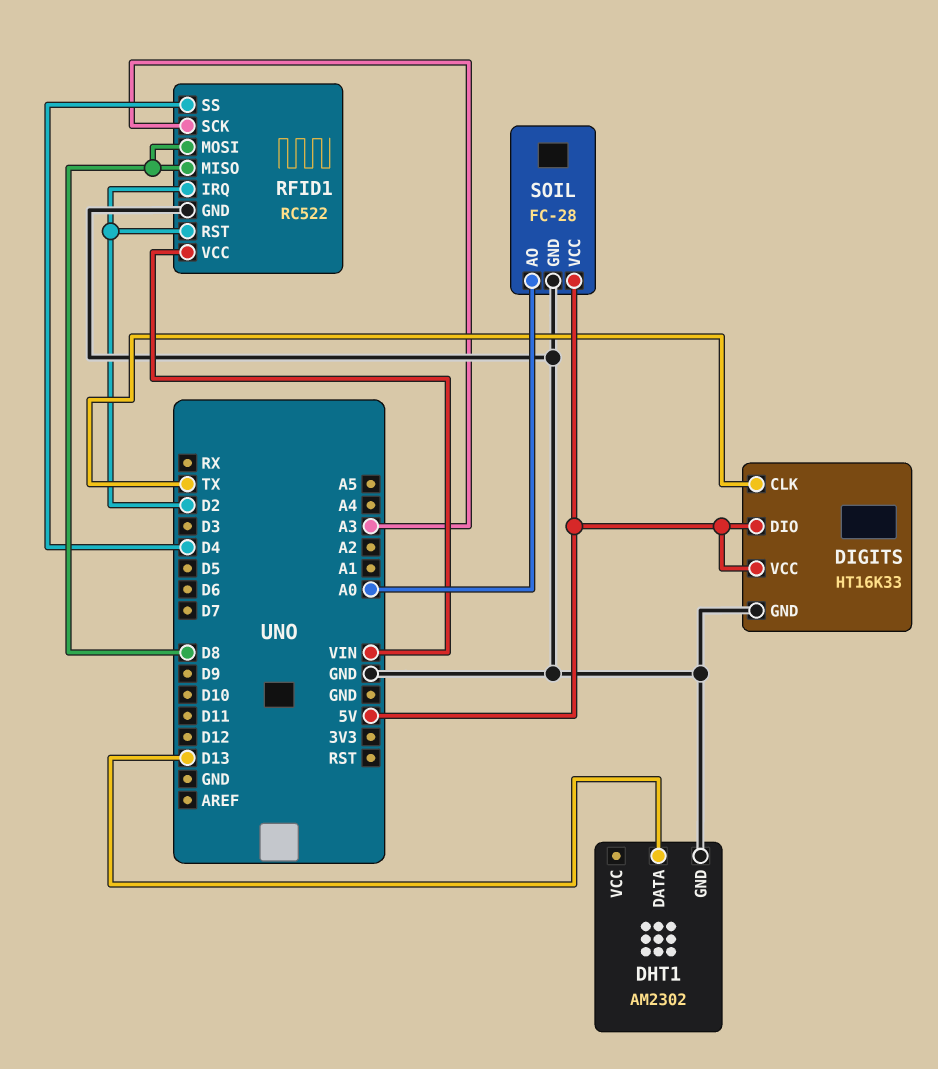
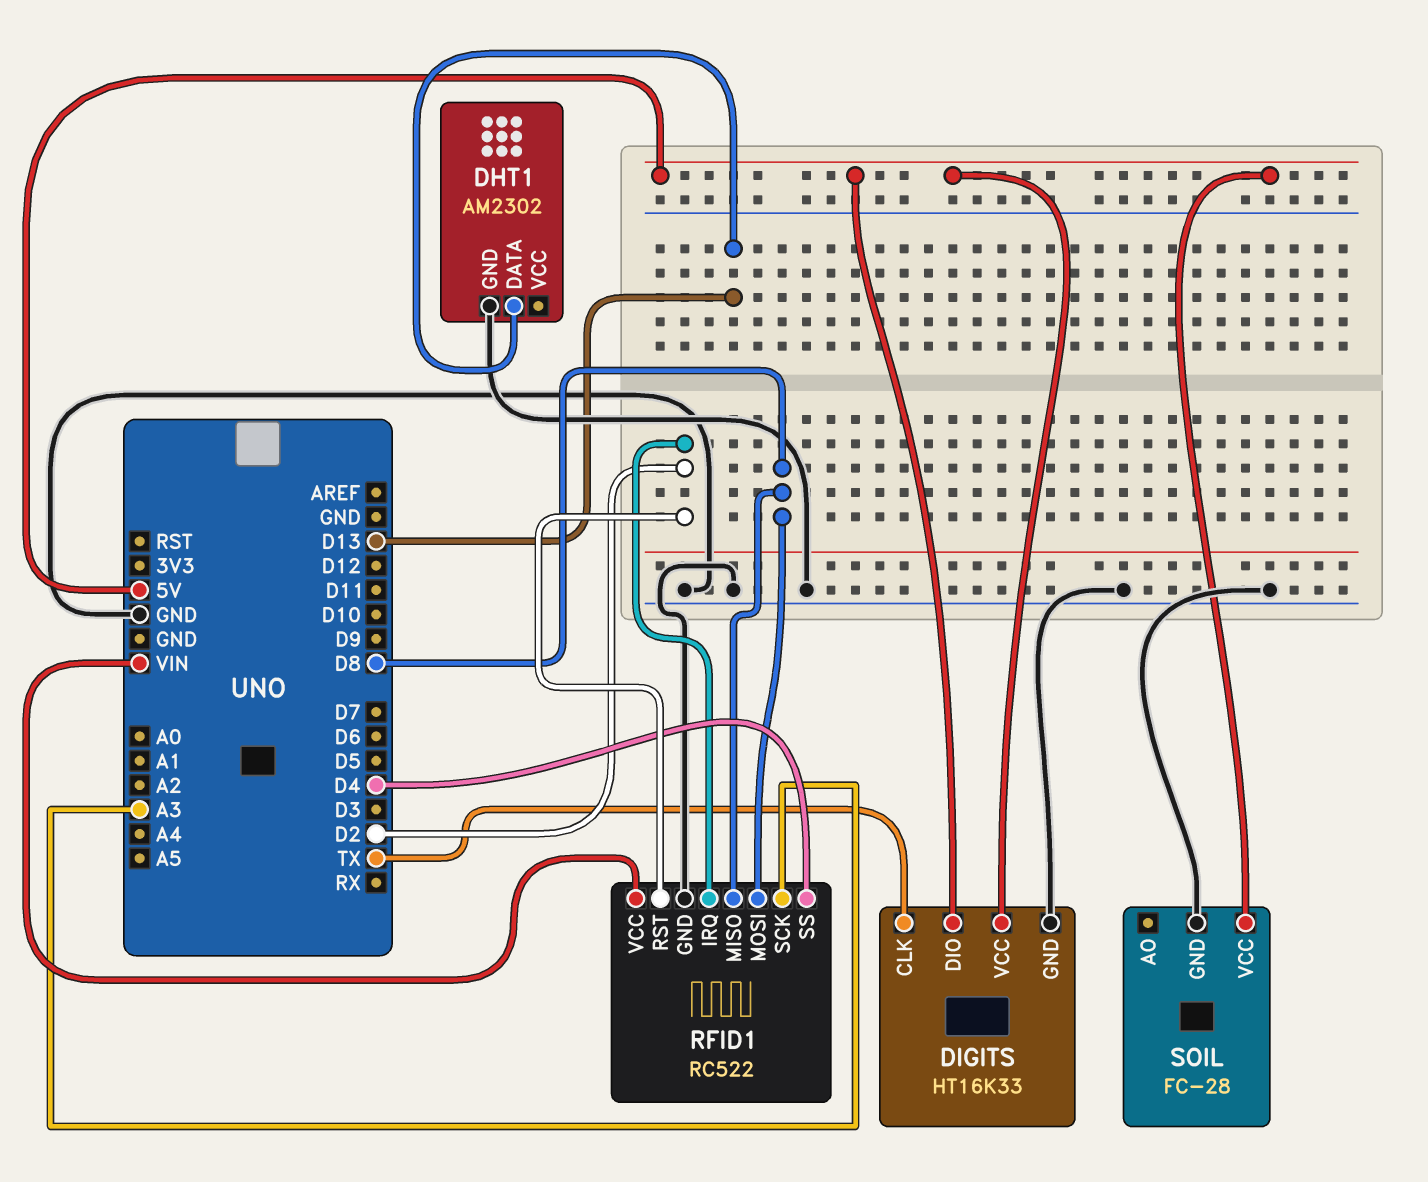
SOIL pin AO: A0 -> none

